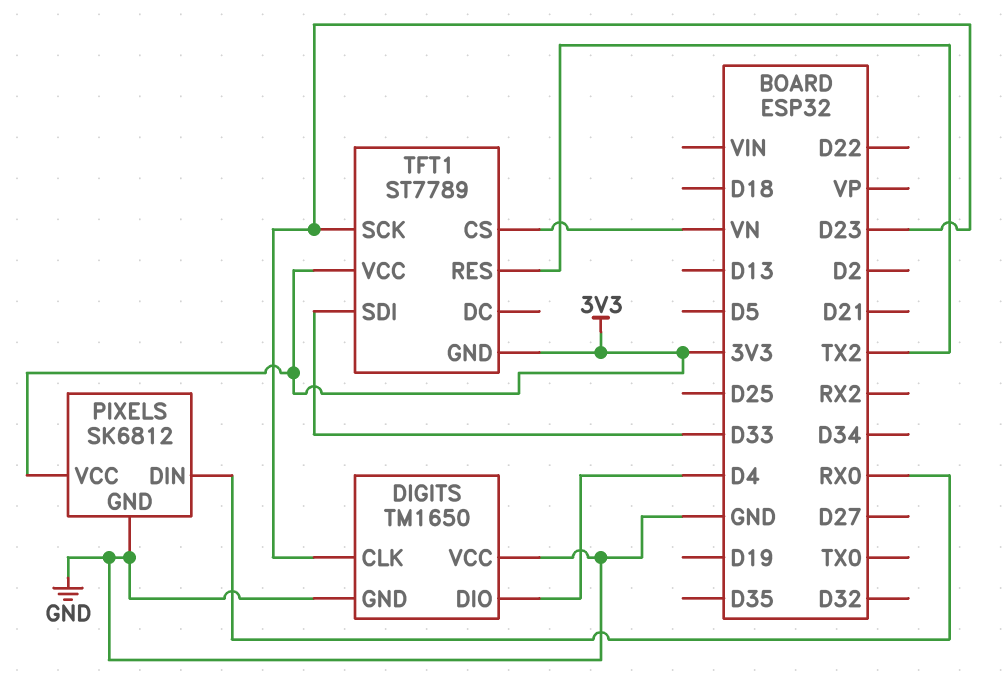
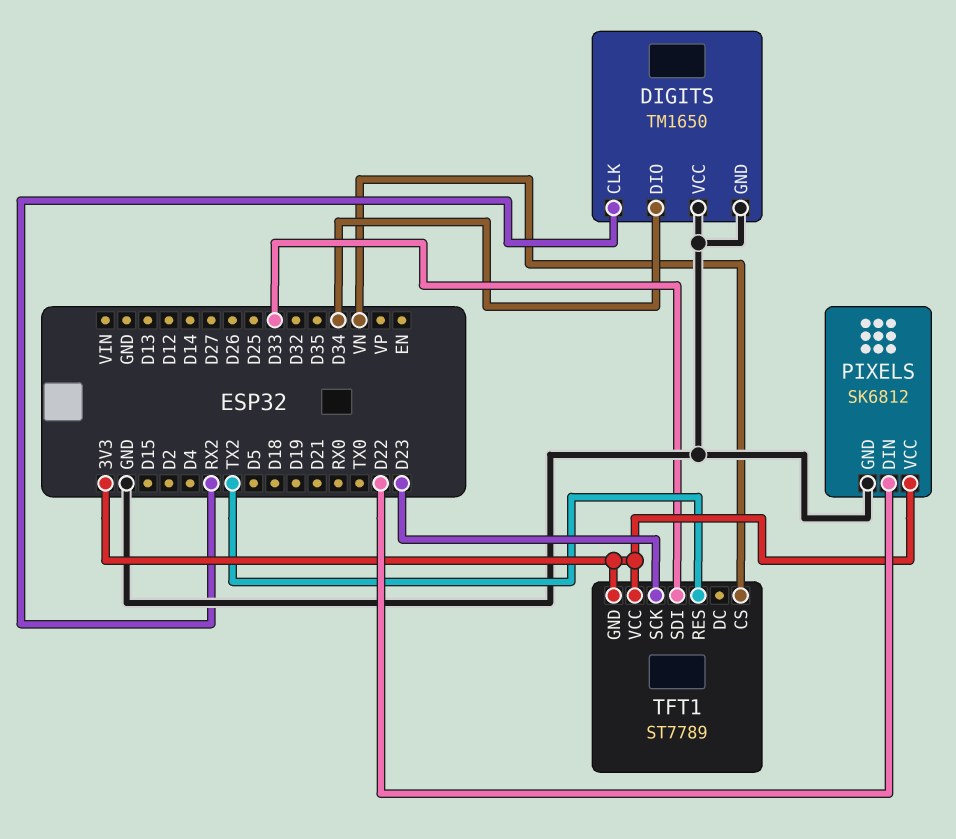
DIGITS pin CLK: D23 -> RX2
DIGITS pin DIO: D4 -> D34
PIXELS pin DIN: RX0 -> D22

